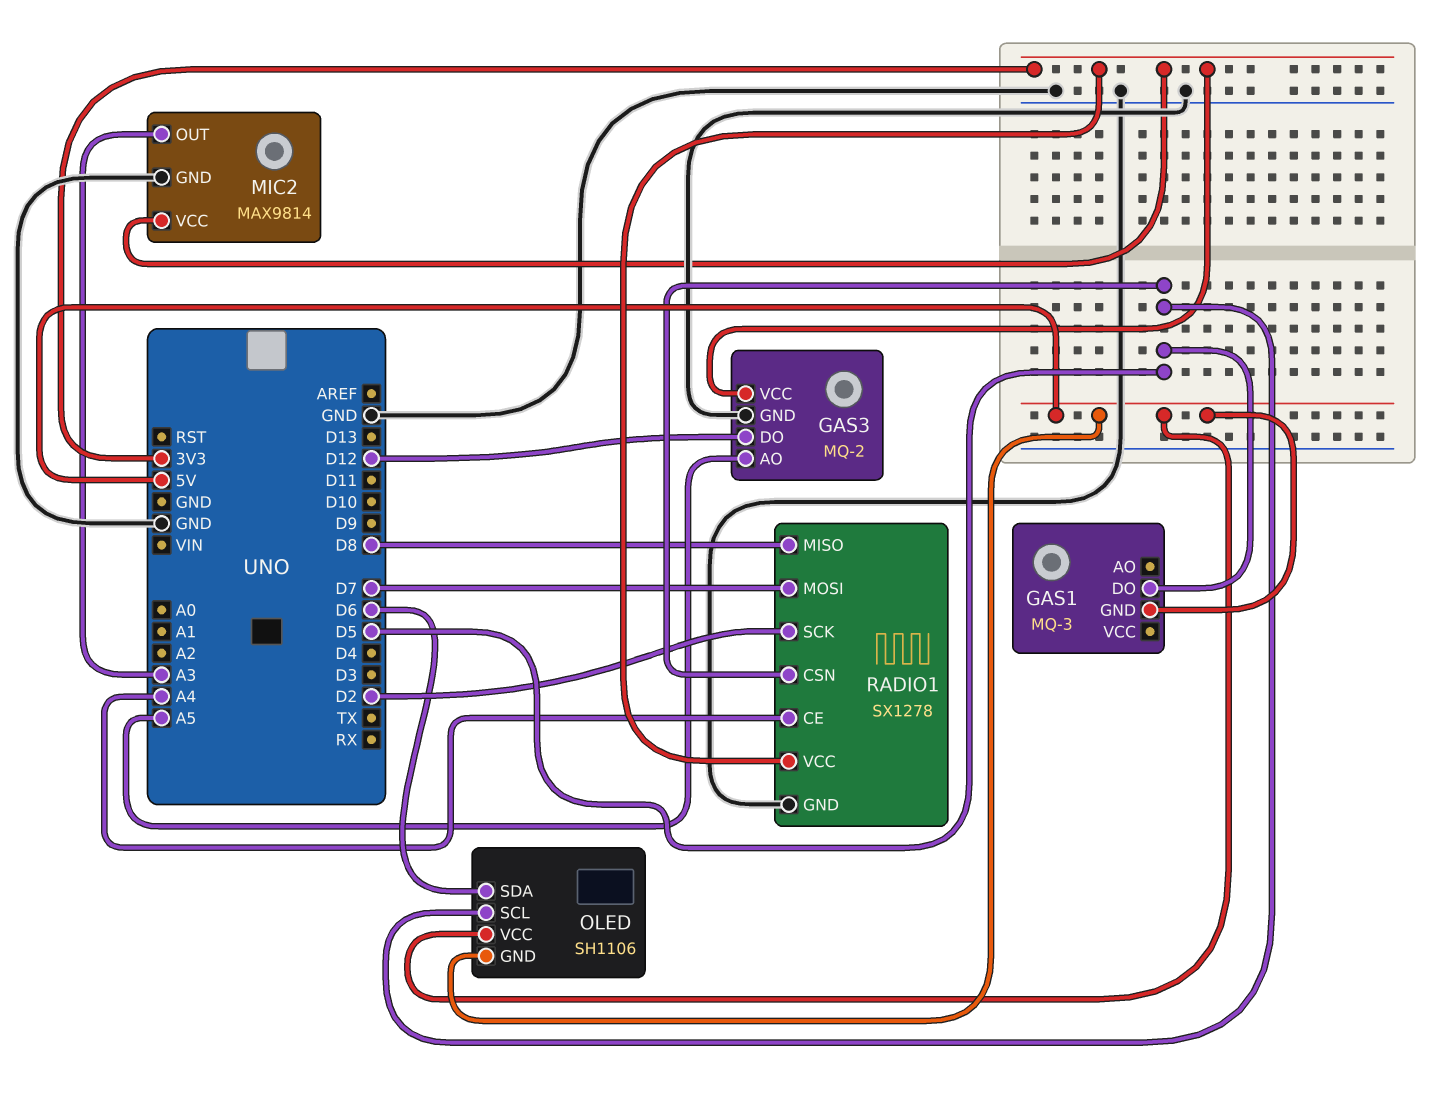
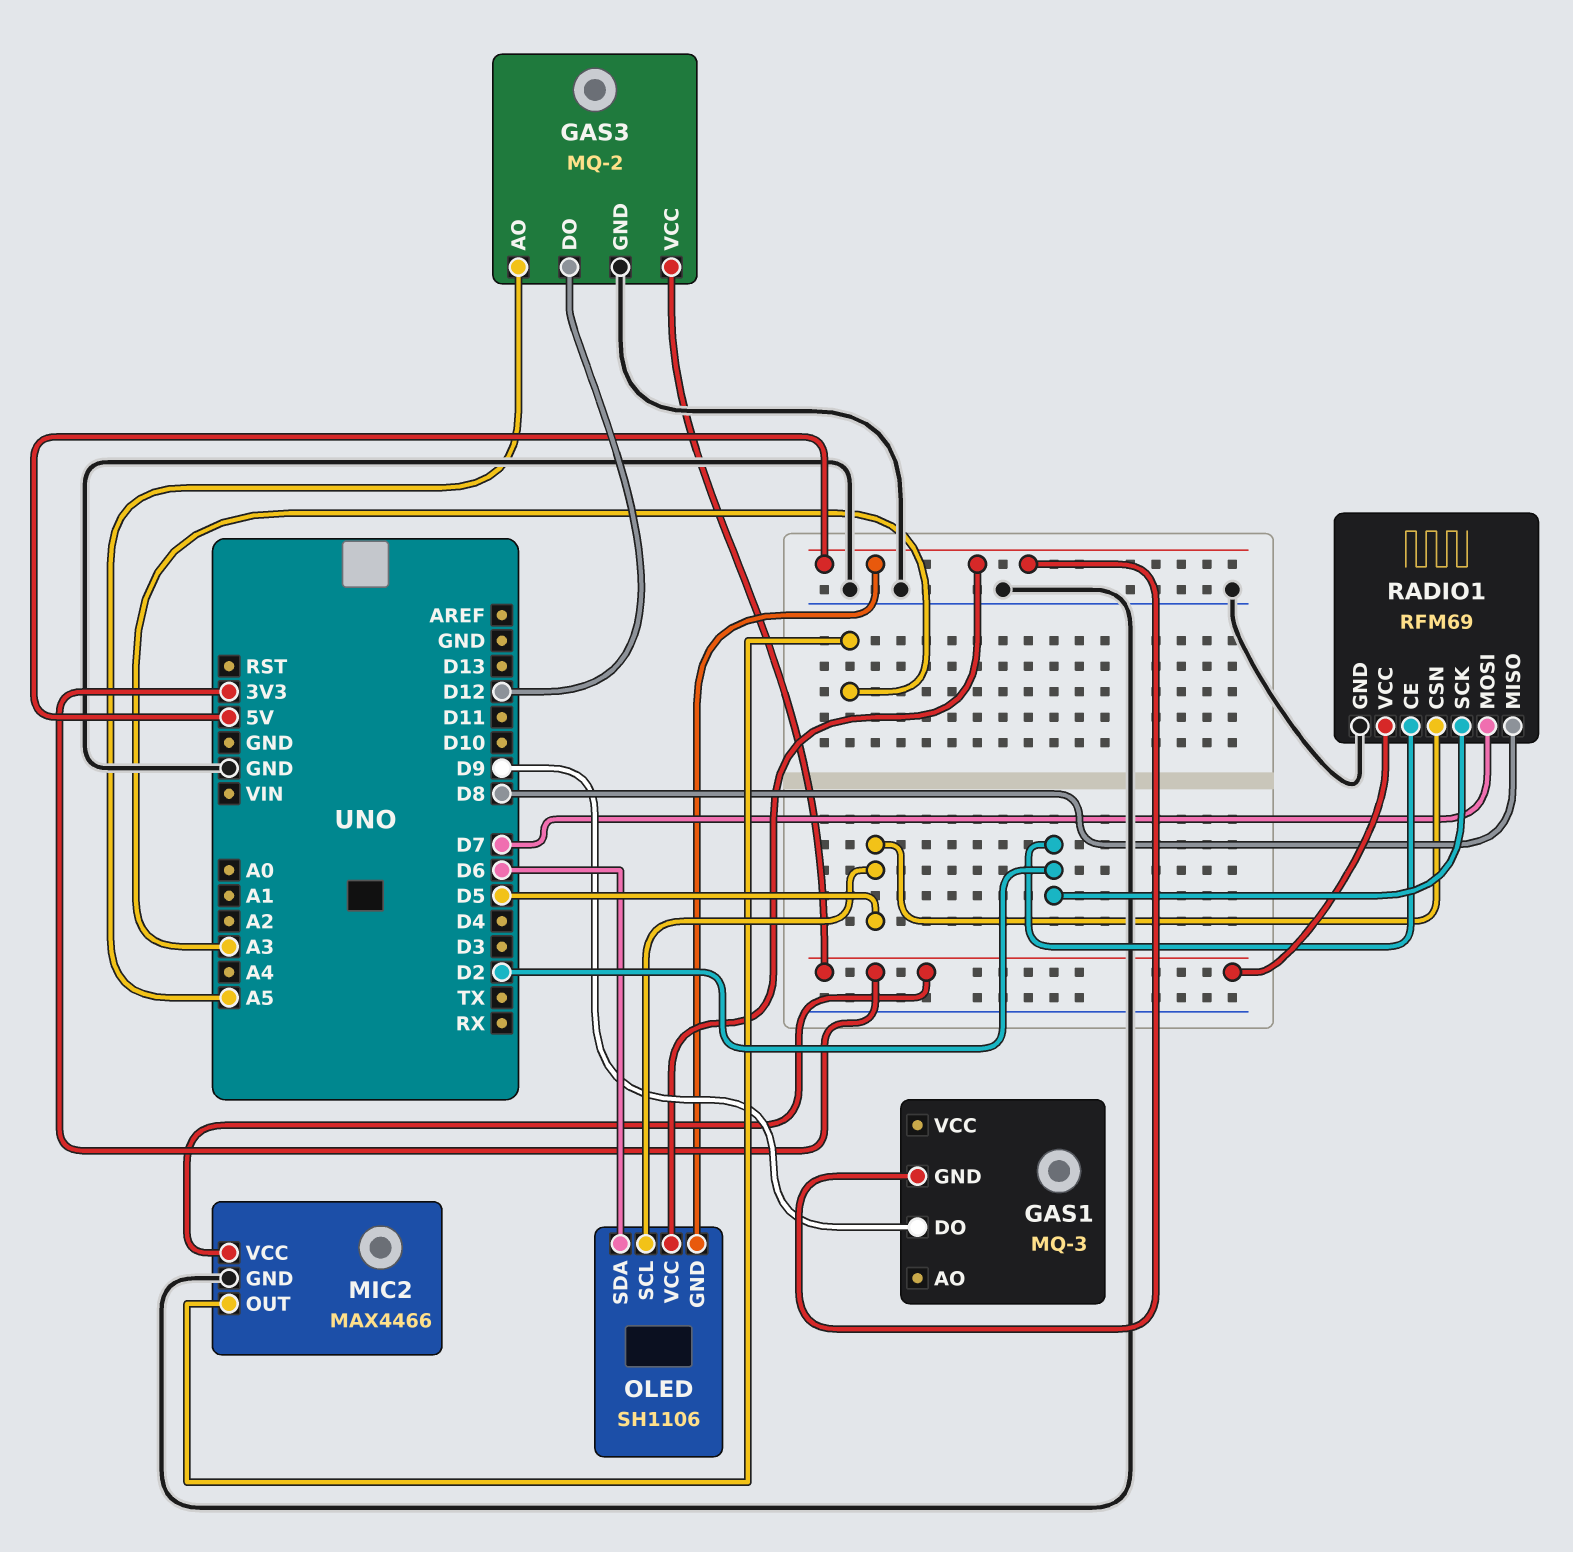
GAS1 pin DO: D5 -> D9
MIC2: MAX9814 -> MAX4466
RADIO1: SX1278 -> RFM69
RADIO1 pin CE: A4 -> D2

